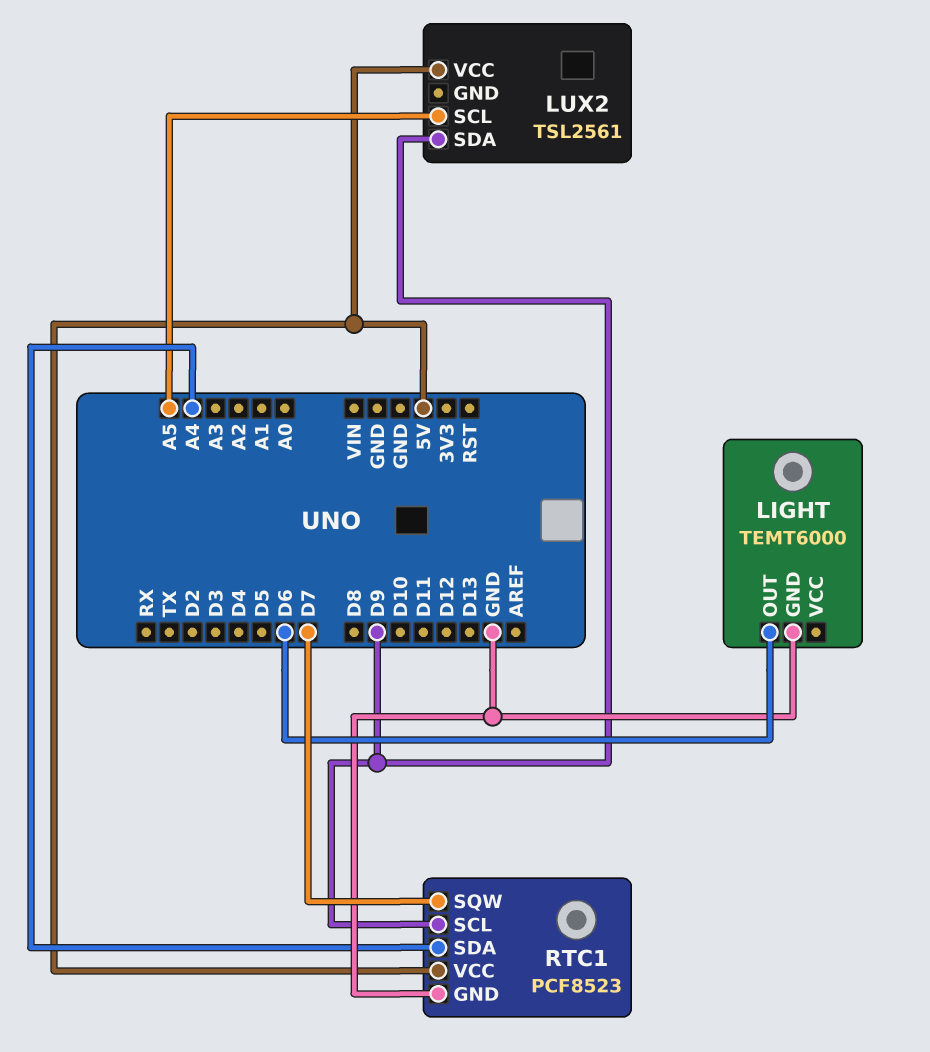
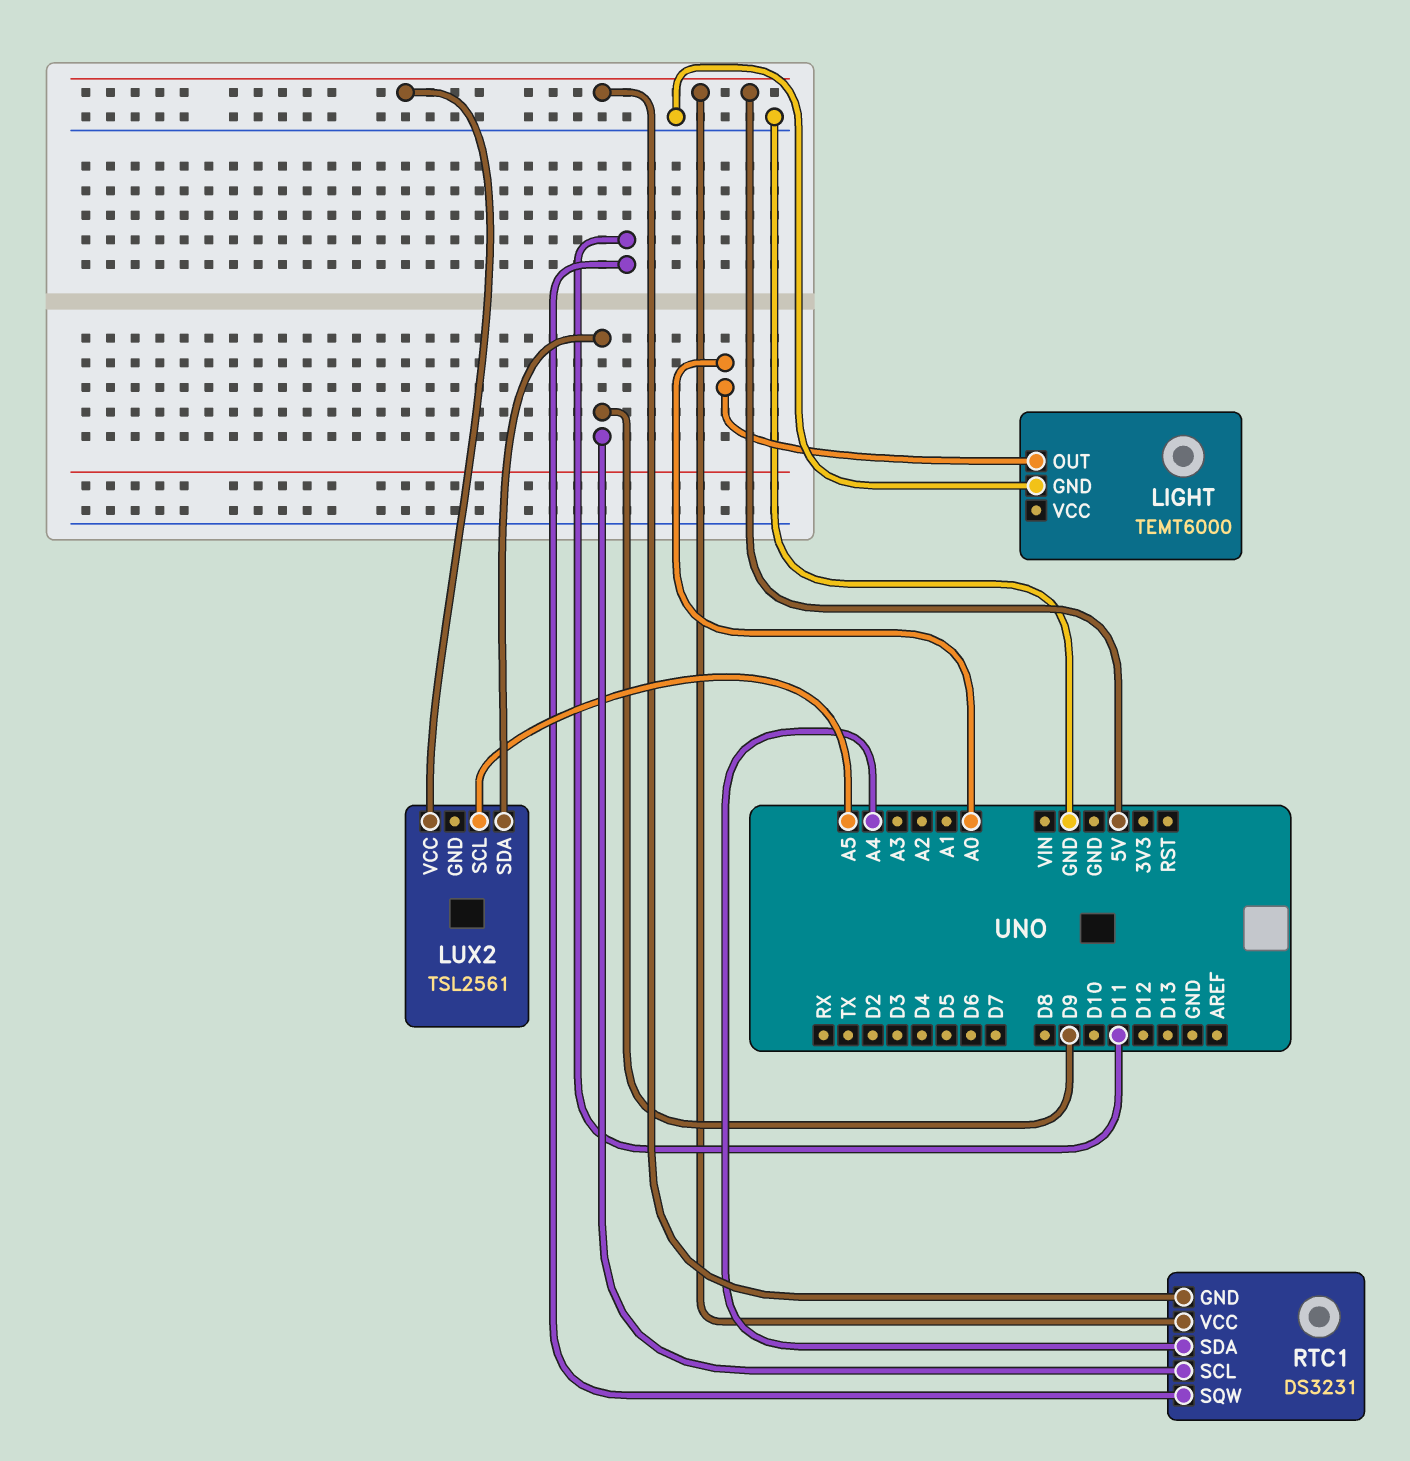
LIGHT pin OUT: D6 -> A0
RTC1: PCF8523 -> DS3231
RTC1 pin GND: GND -> 5V
RTC1 pin SQW: D7 -> D11

